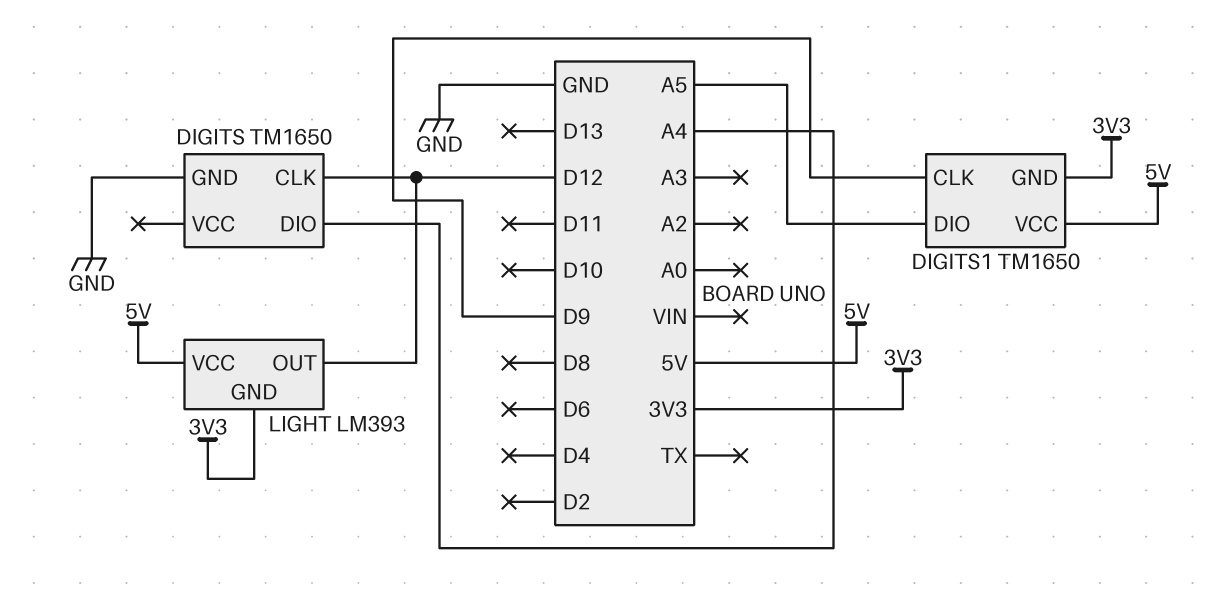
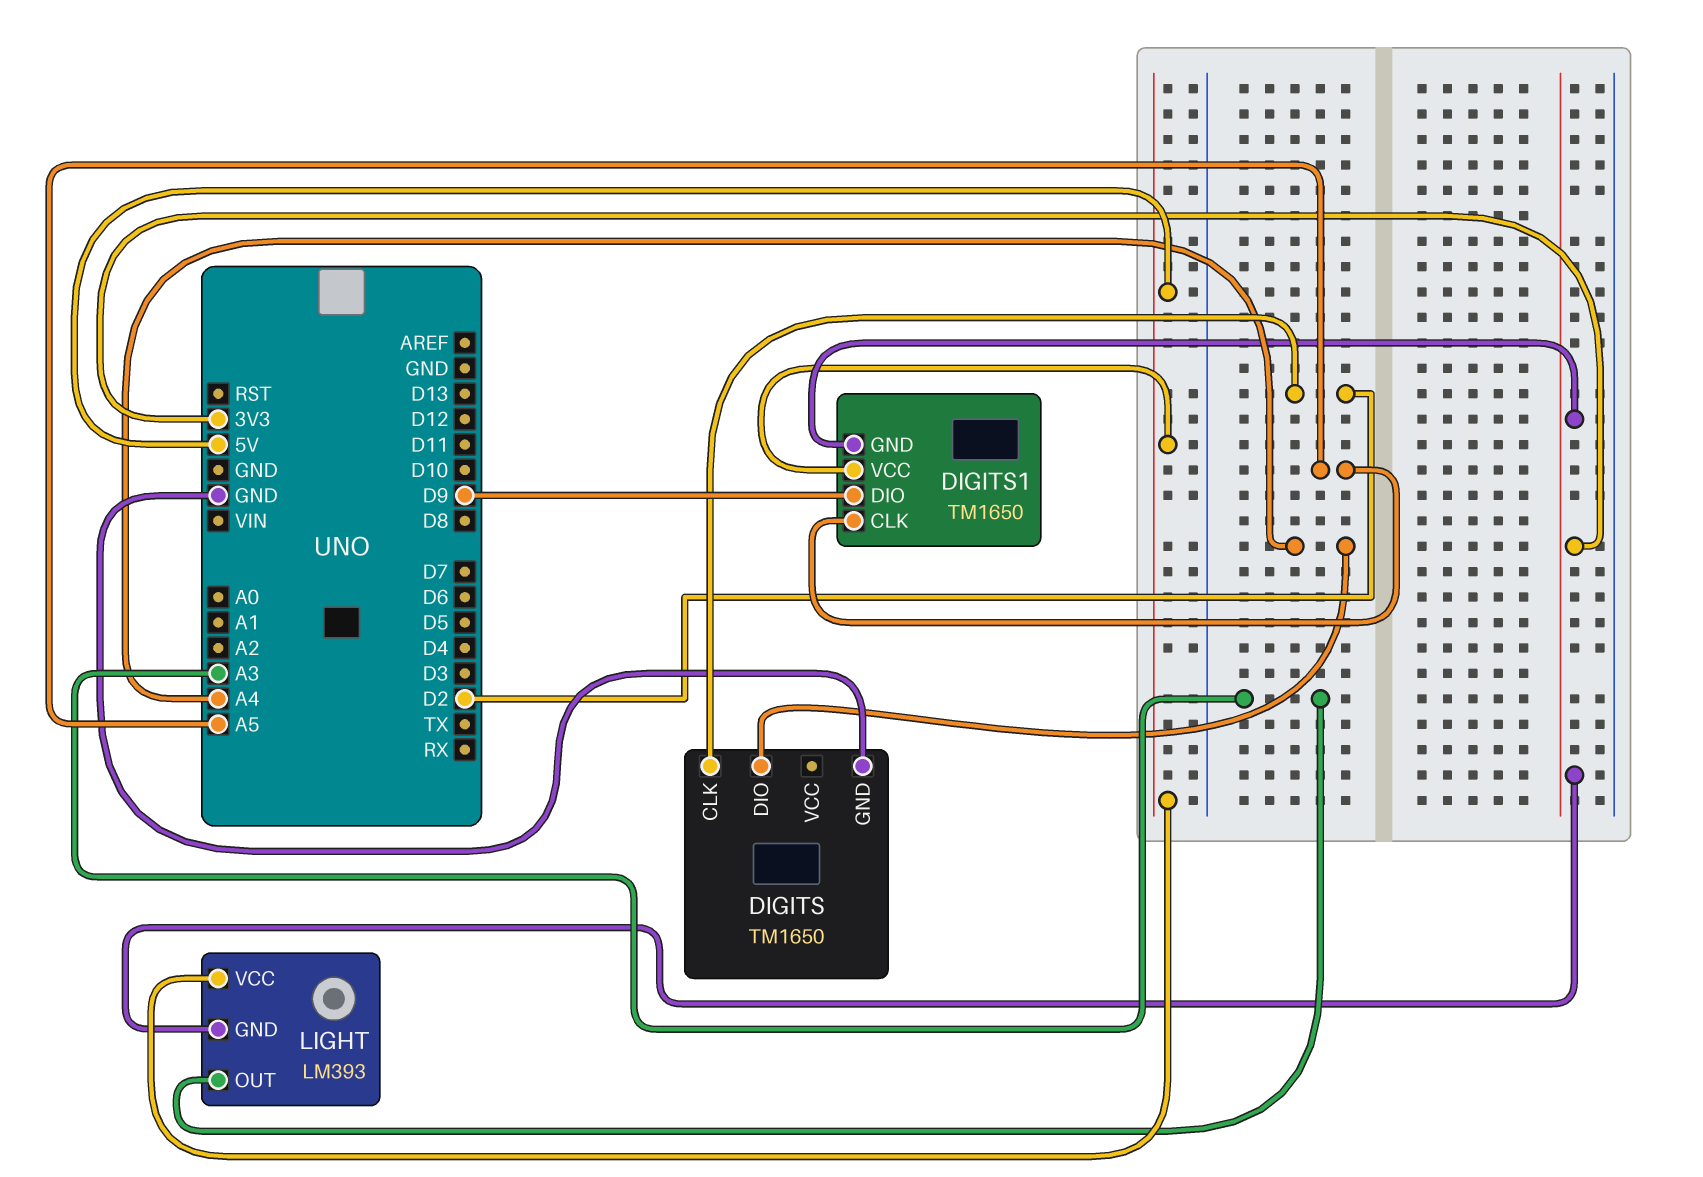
DIGITS pin CLK: D12 -> D2
DIGITS1 pin CLK: D9 -> A5
DIGITS1 pin DIO: A5 -> D9
LIGHT pin OUT: D12 -> A3

